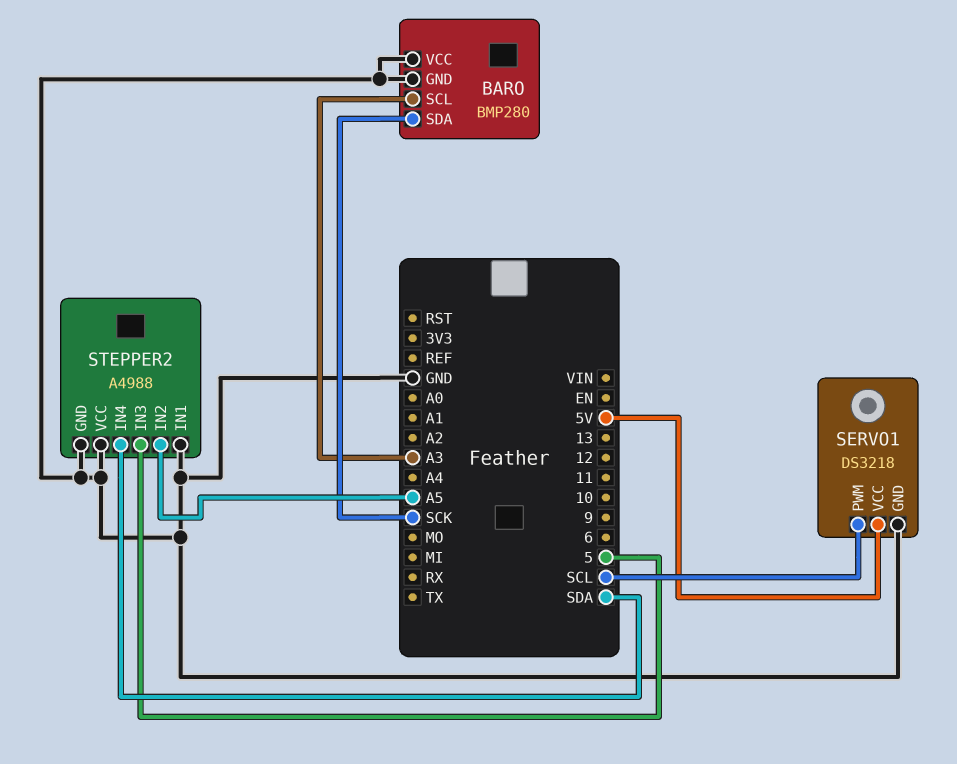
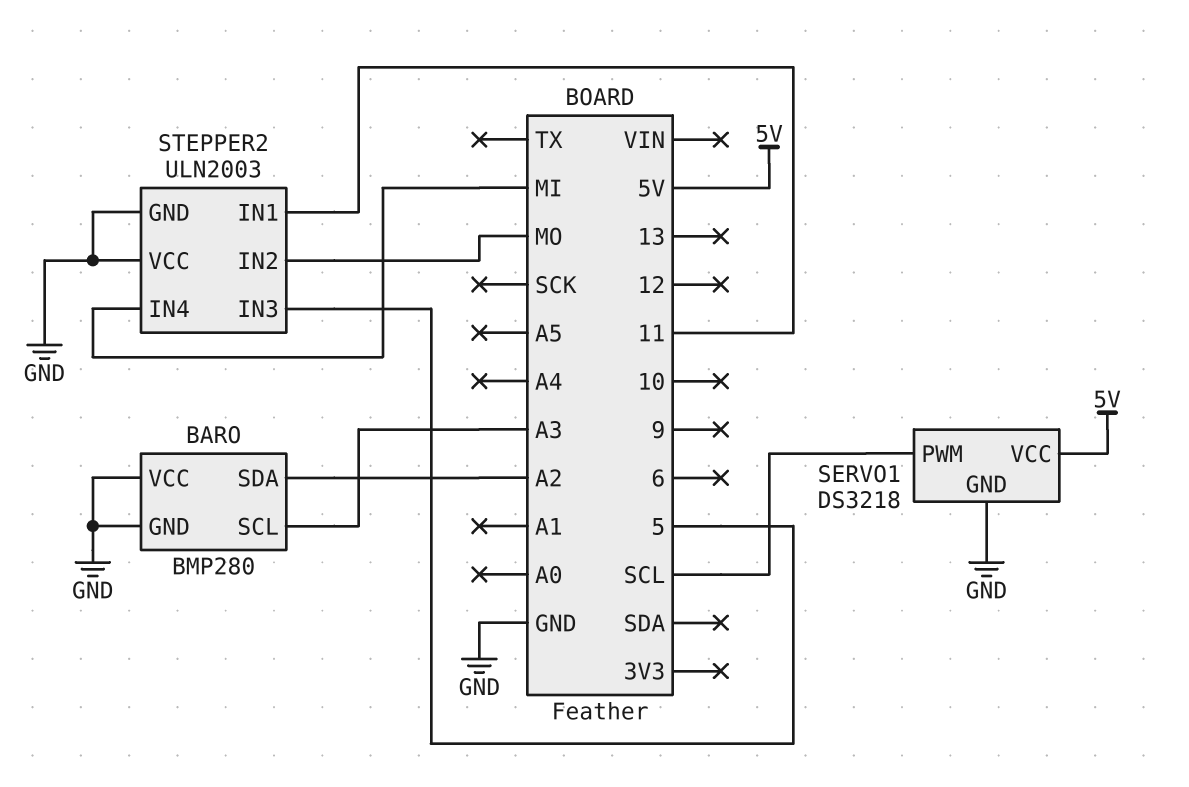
BARO pin SDA: SCK -> A2
STEPPER2: A4988 -> ULN2003
STEPPER2 pin IN1: GND -> 11
STEPPER2 pin IN2: A5 -> MO
STEPPER2 pin IN4: SDA -> MI

